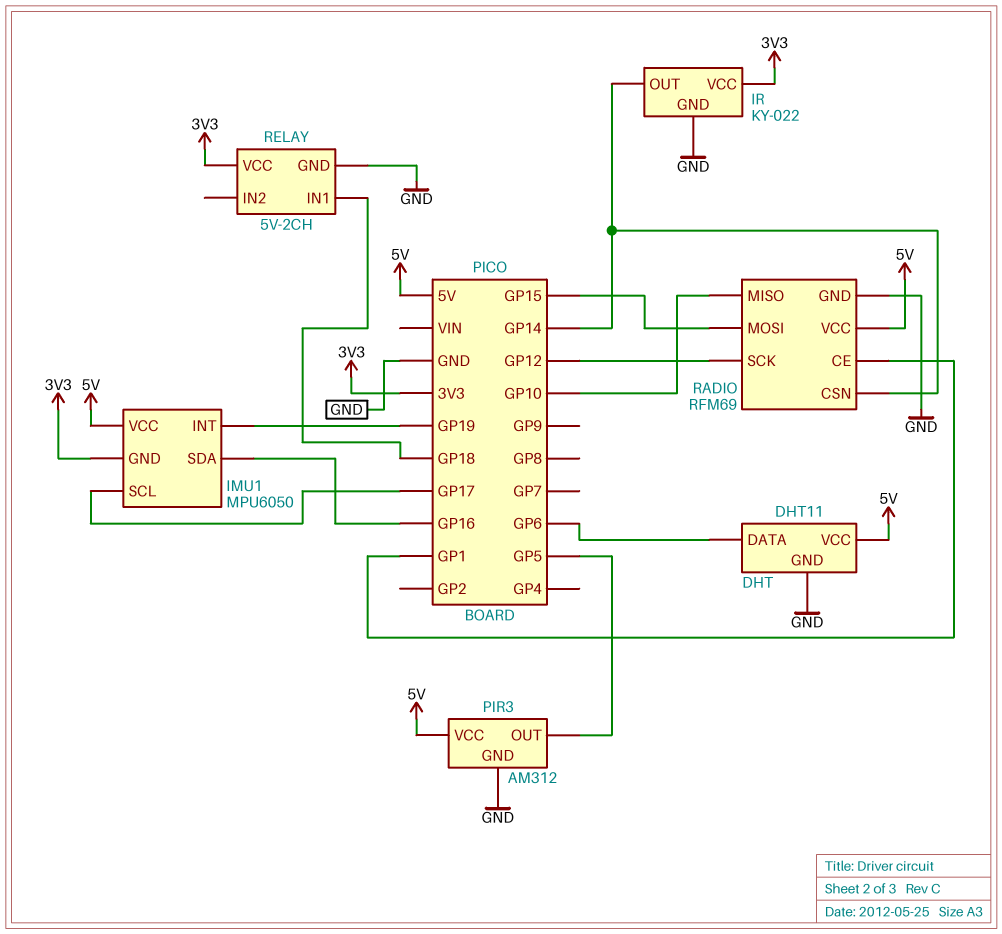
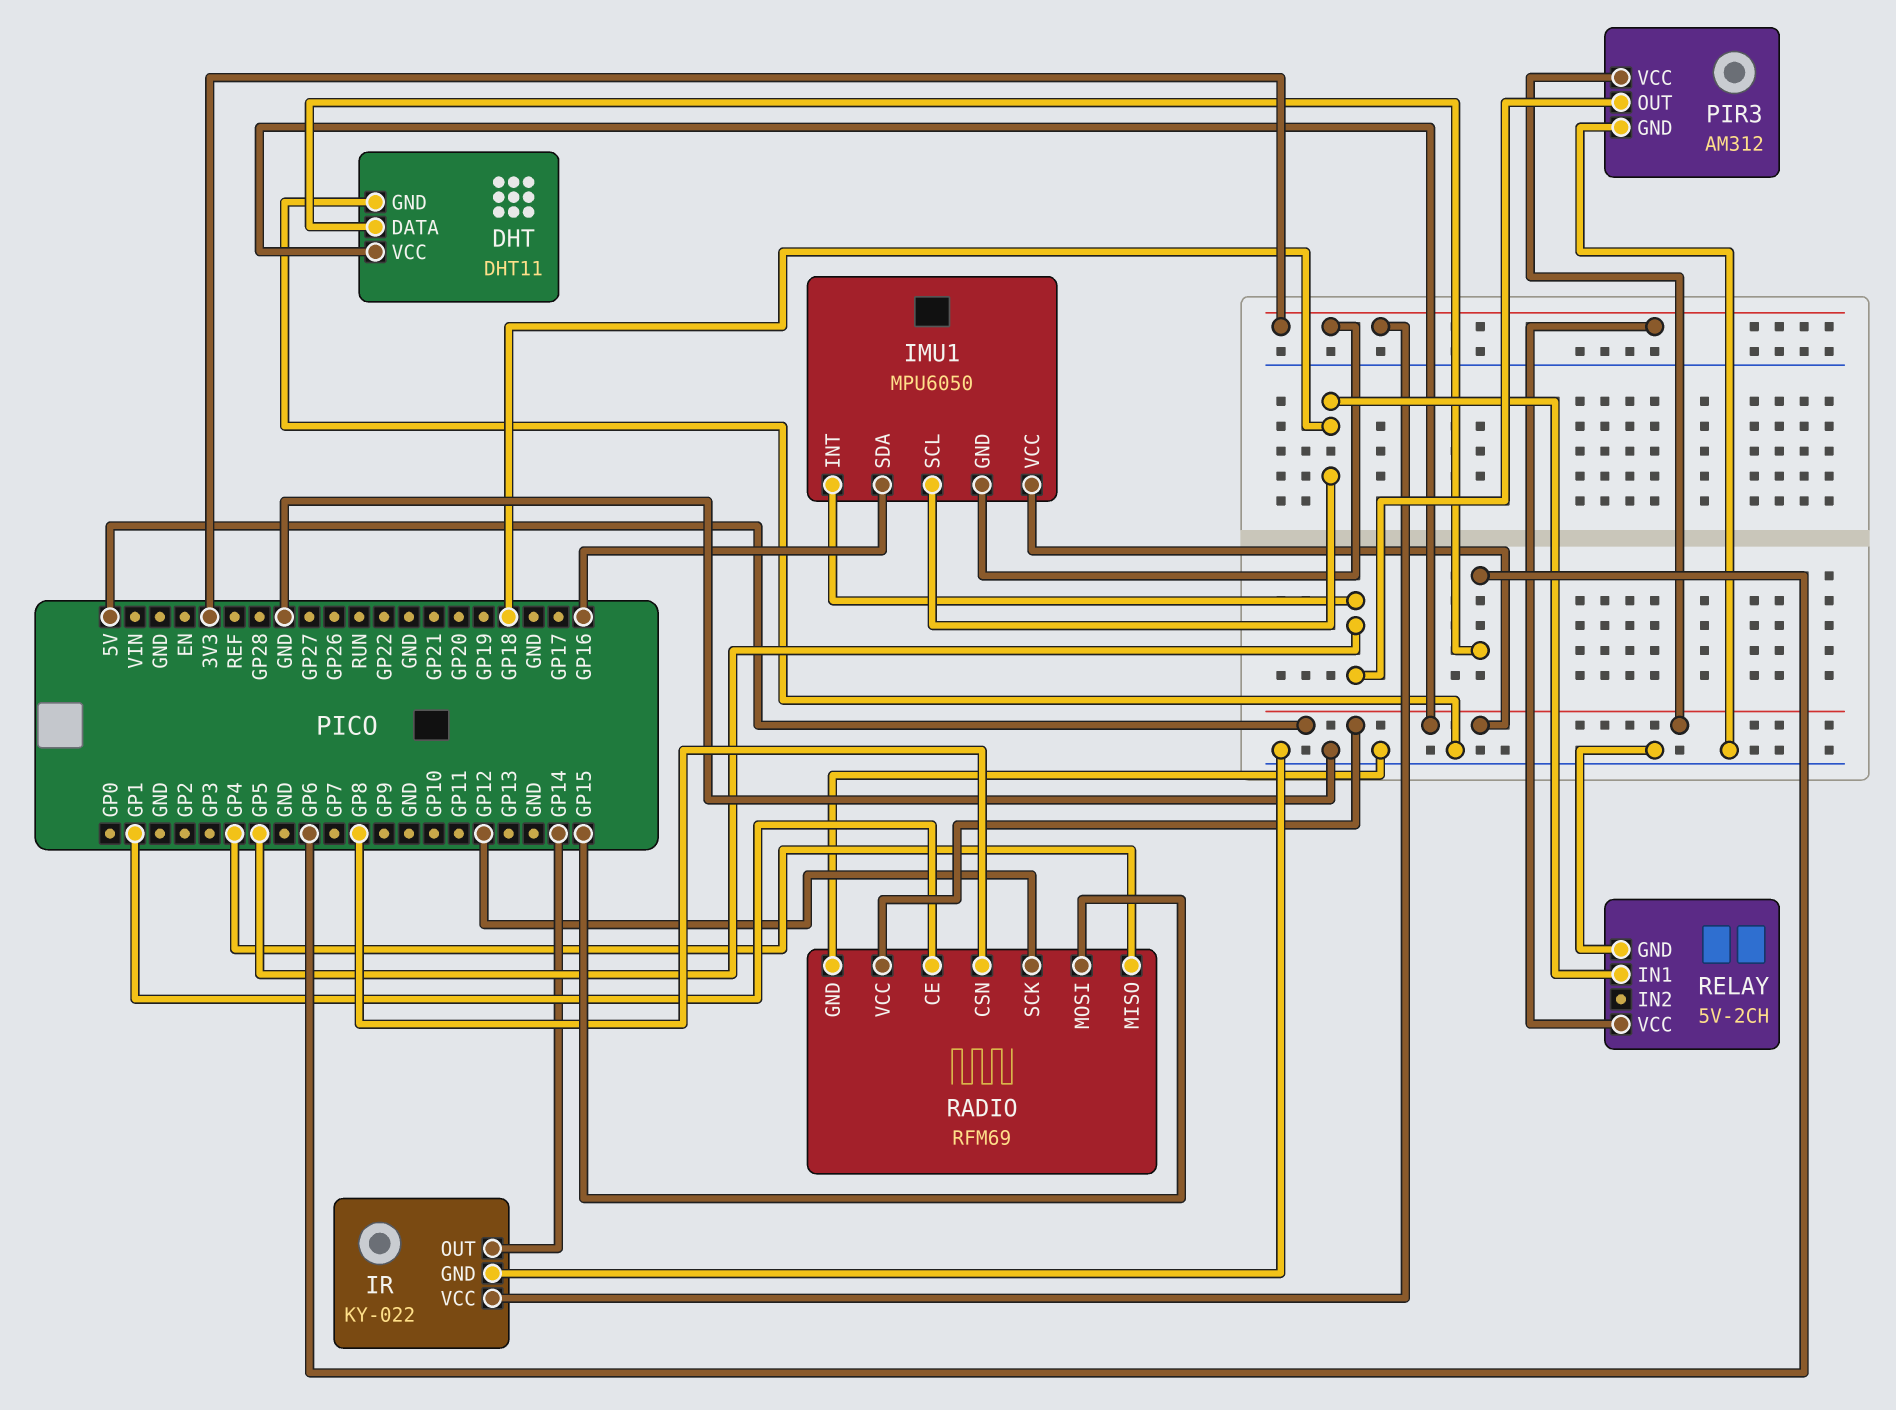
IMU1 pin INT: GP19 -> GP5
IMU1 pin SCL: GP17 -> GP18
RADIO pin CSN: GP14 -> GP8
RADIO pin MISO: GP10 -> GP4

